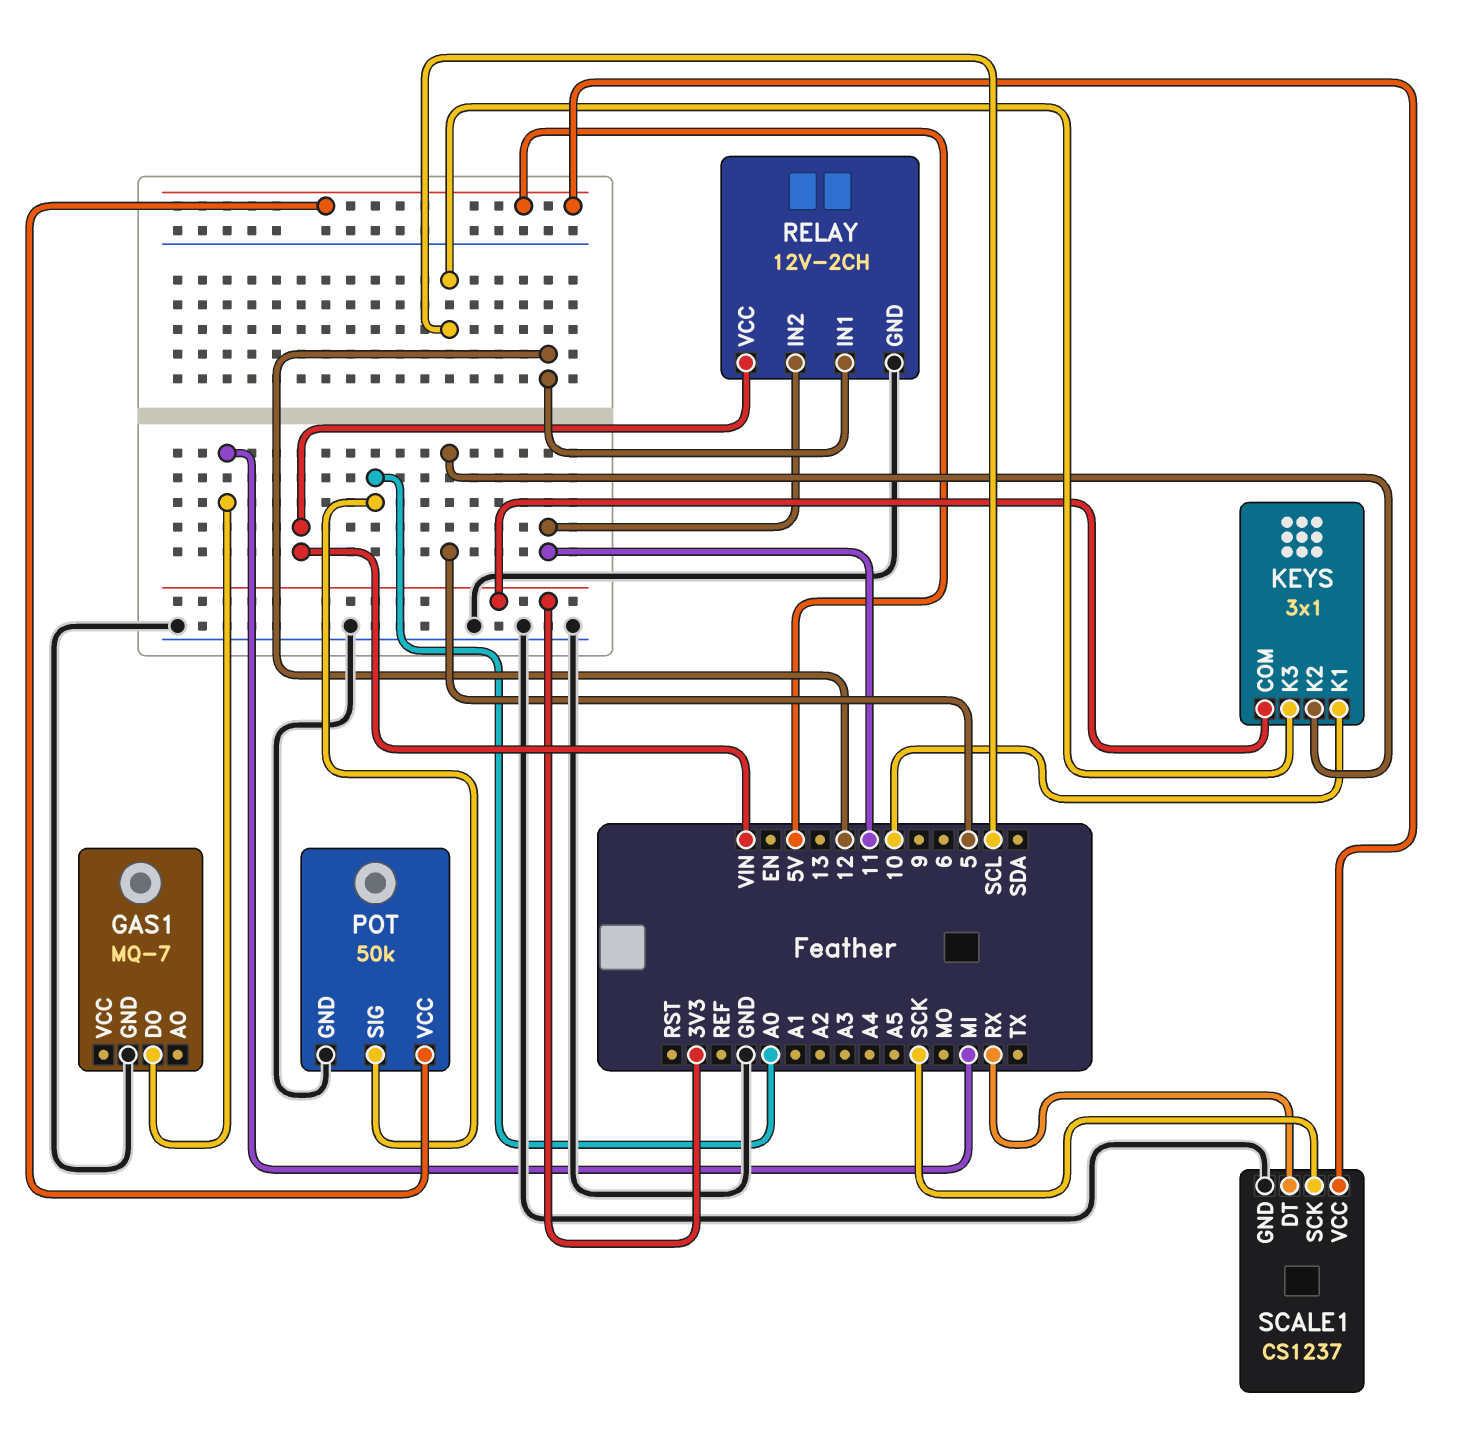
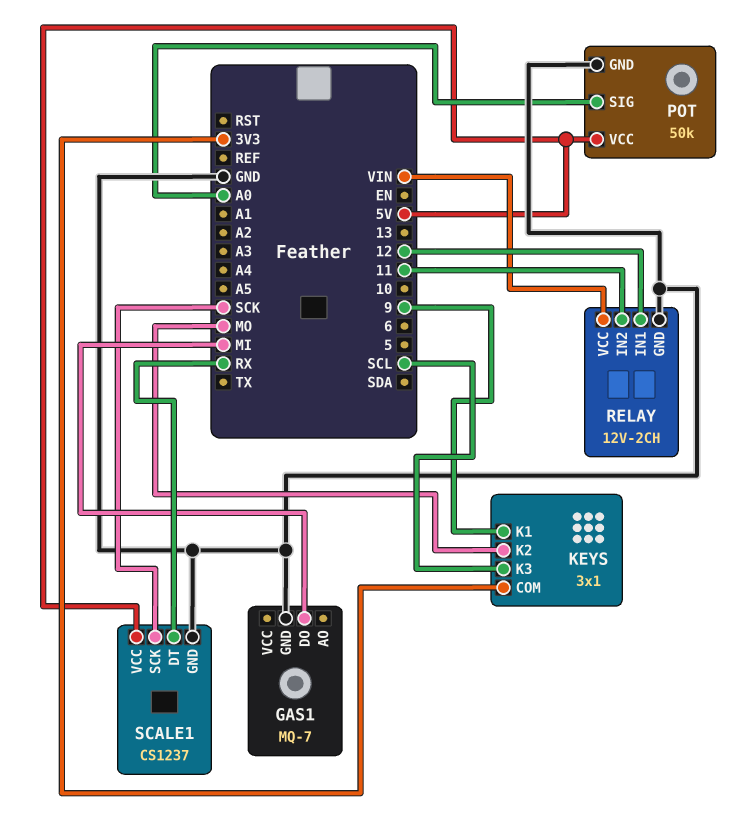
KEYS pin K1: 10 -> 9
KEYS pin K2: 5 -> MO

